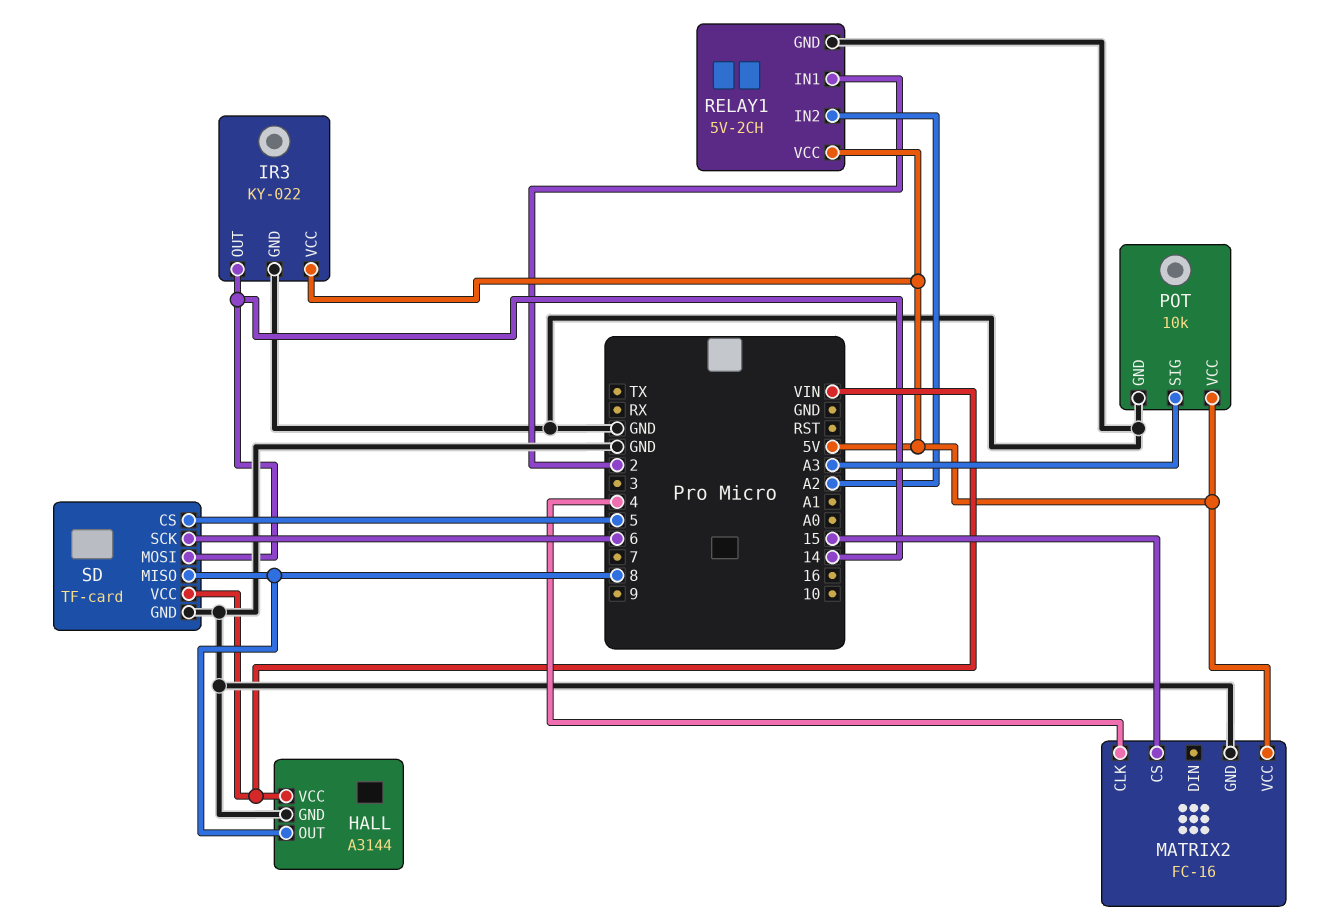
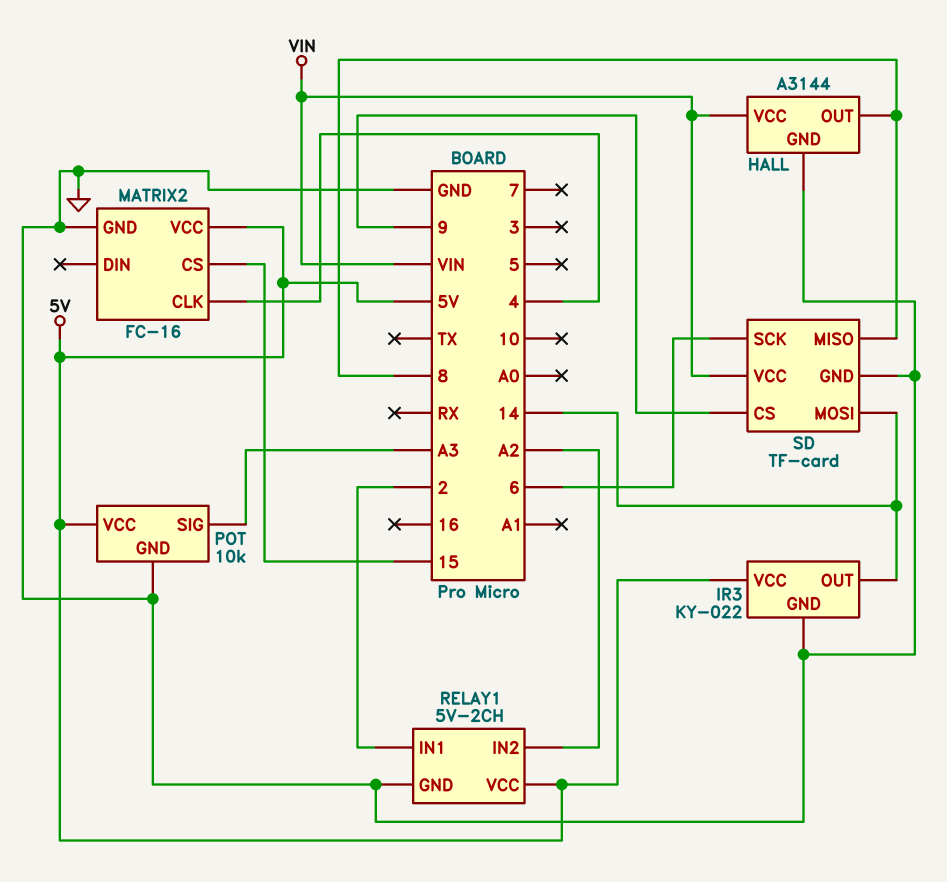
SD pin CS: 5 -> 9

